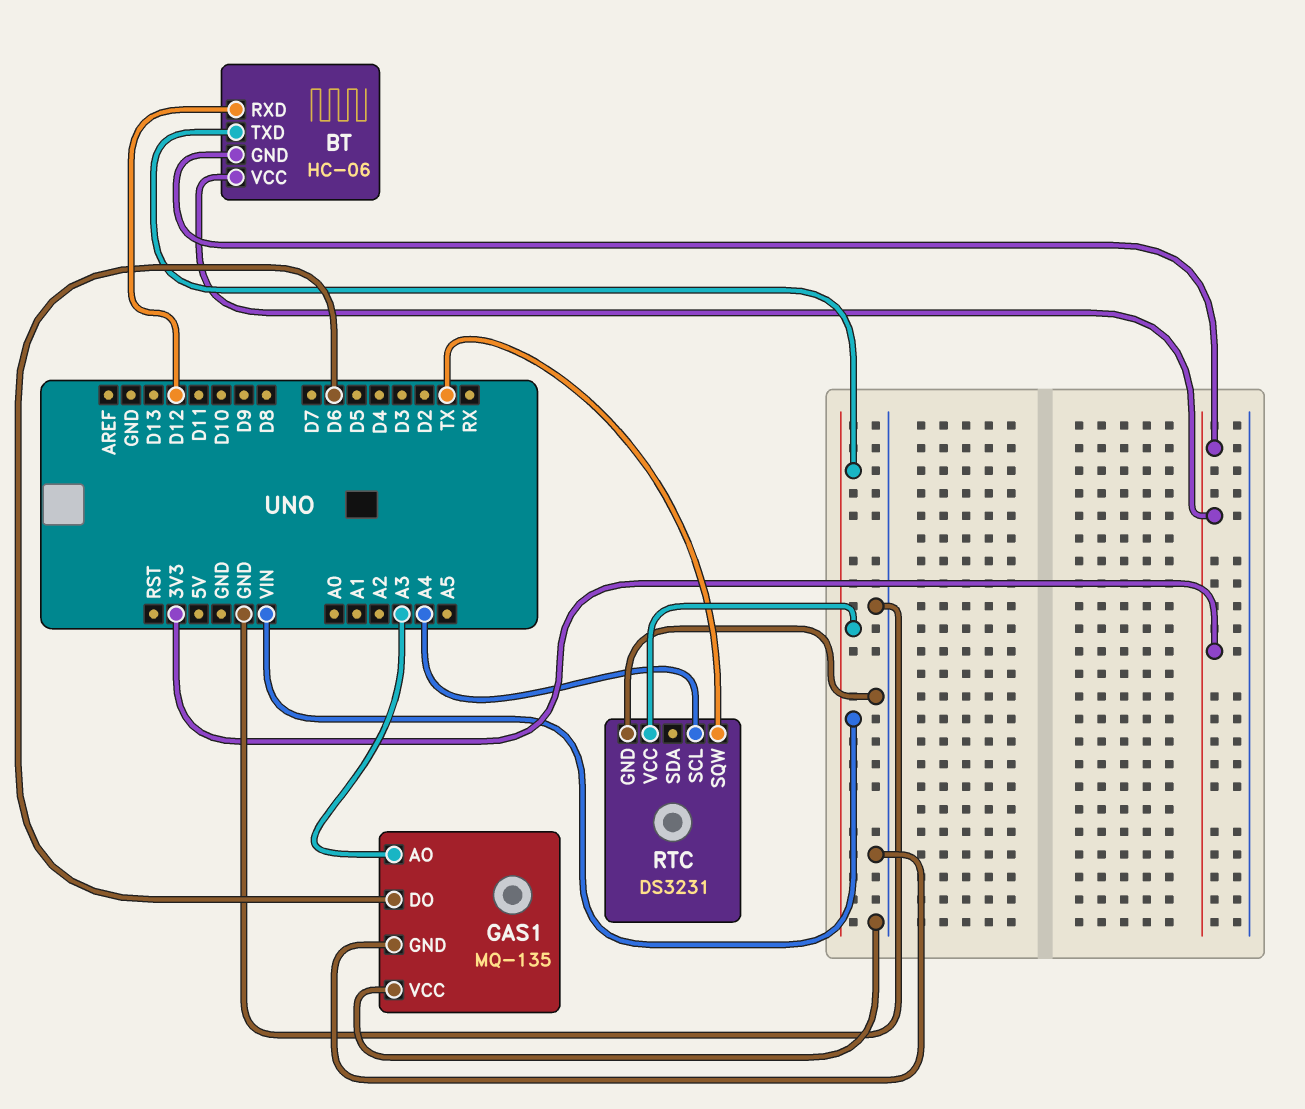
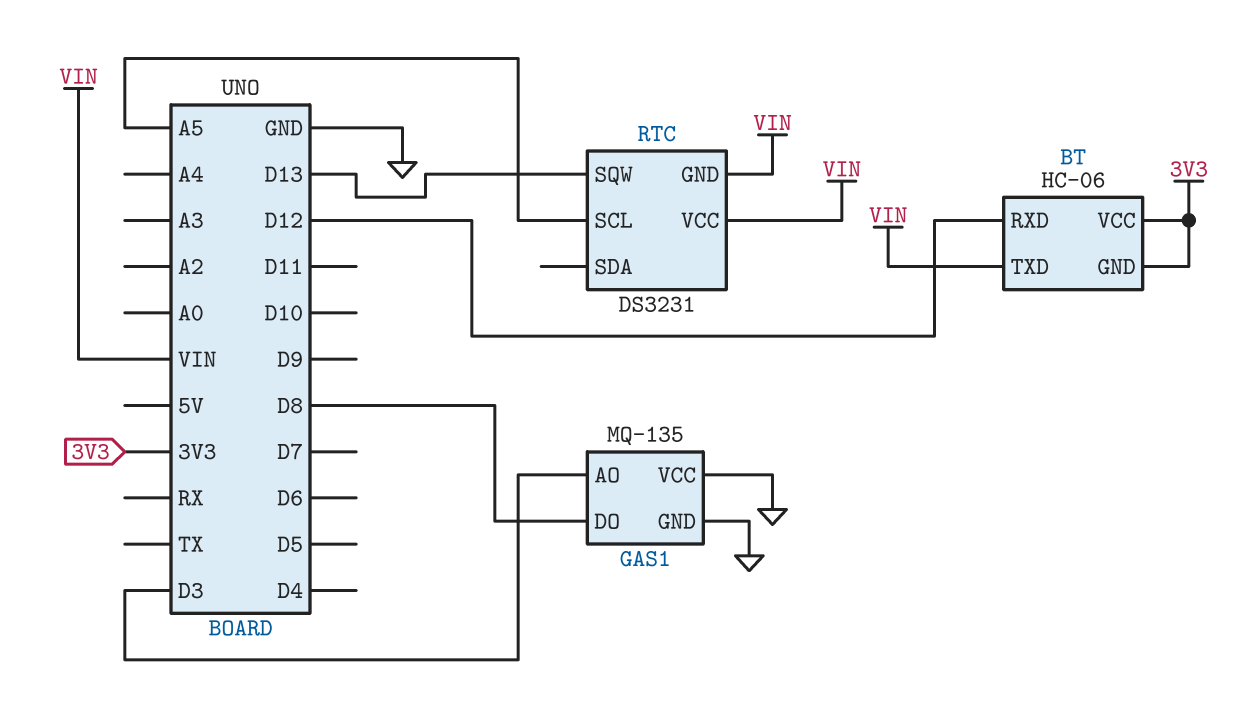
GAS1 pin AO: A3 -> D3
GAS1 pin DO: D6 -> D8
RTC pin GND: GND -> VIN
RTC pin SCL: A4 -> A5
RTC pin SQW: TX -> D13

